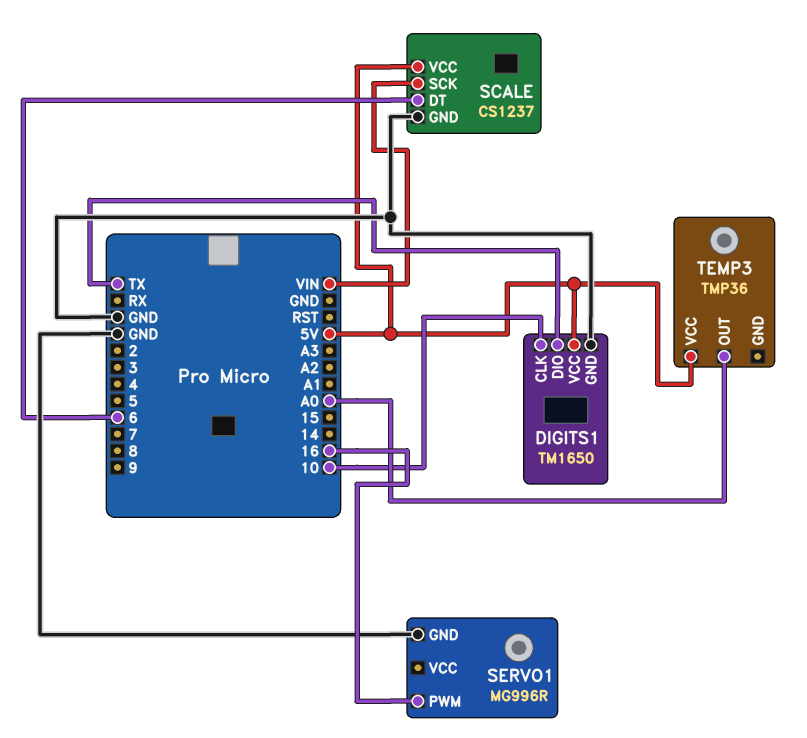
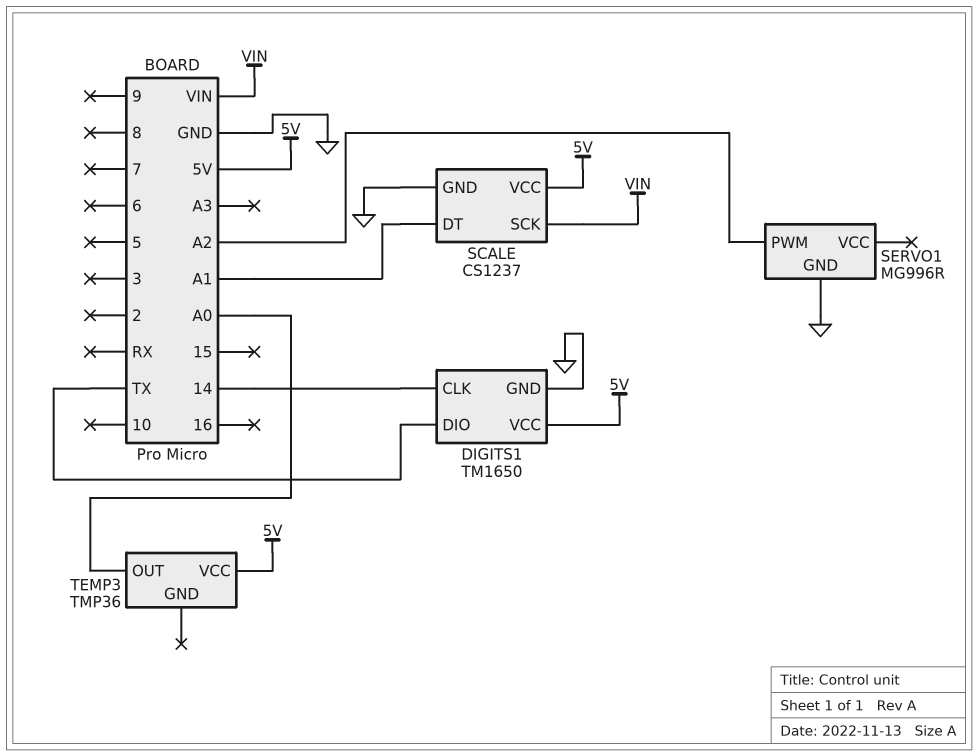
DIGITS1 pin CLK: 10 -> 14
SCALE pin DT: 6 -> A1
SERVO1 pin PWM: 16 -> A2

